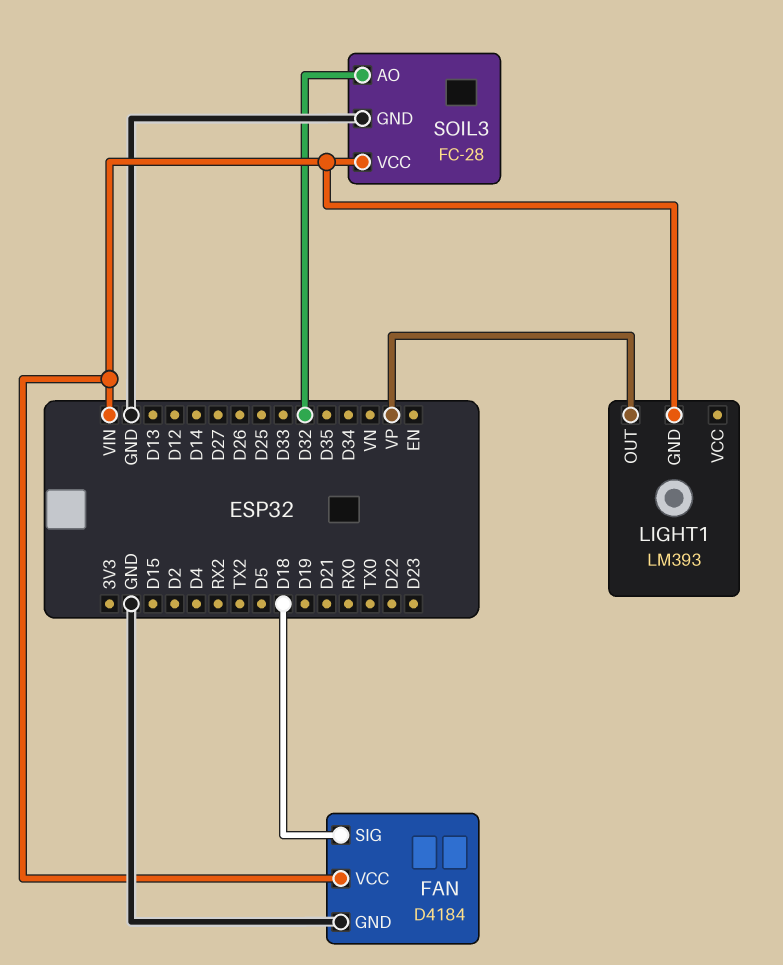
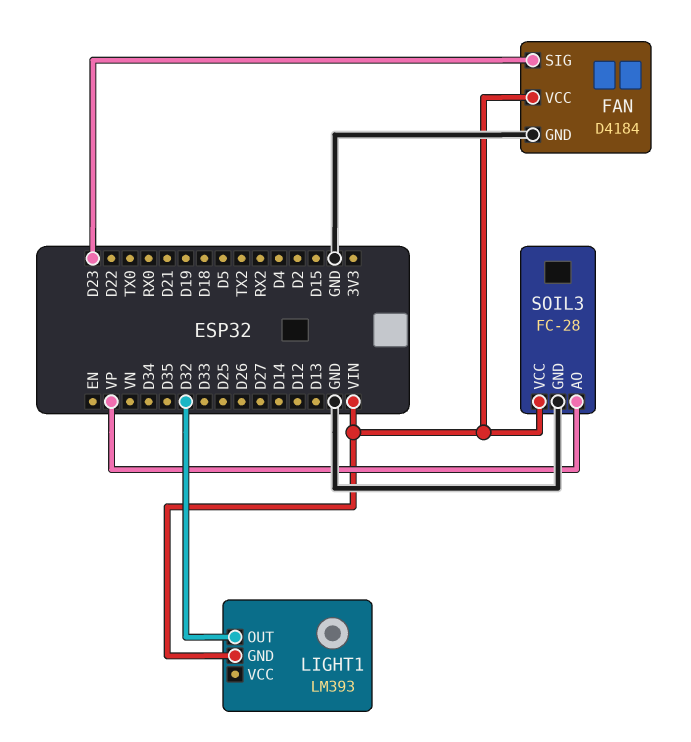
FAN pin SIG: D18 -> D23
LIGHT1 pin OUT: VP -> D32
SOIL3 pin AO: D32 -> VP

